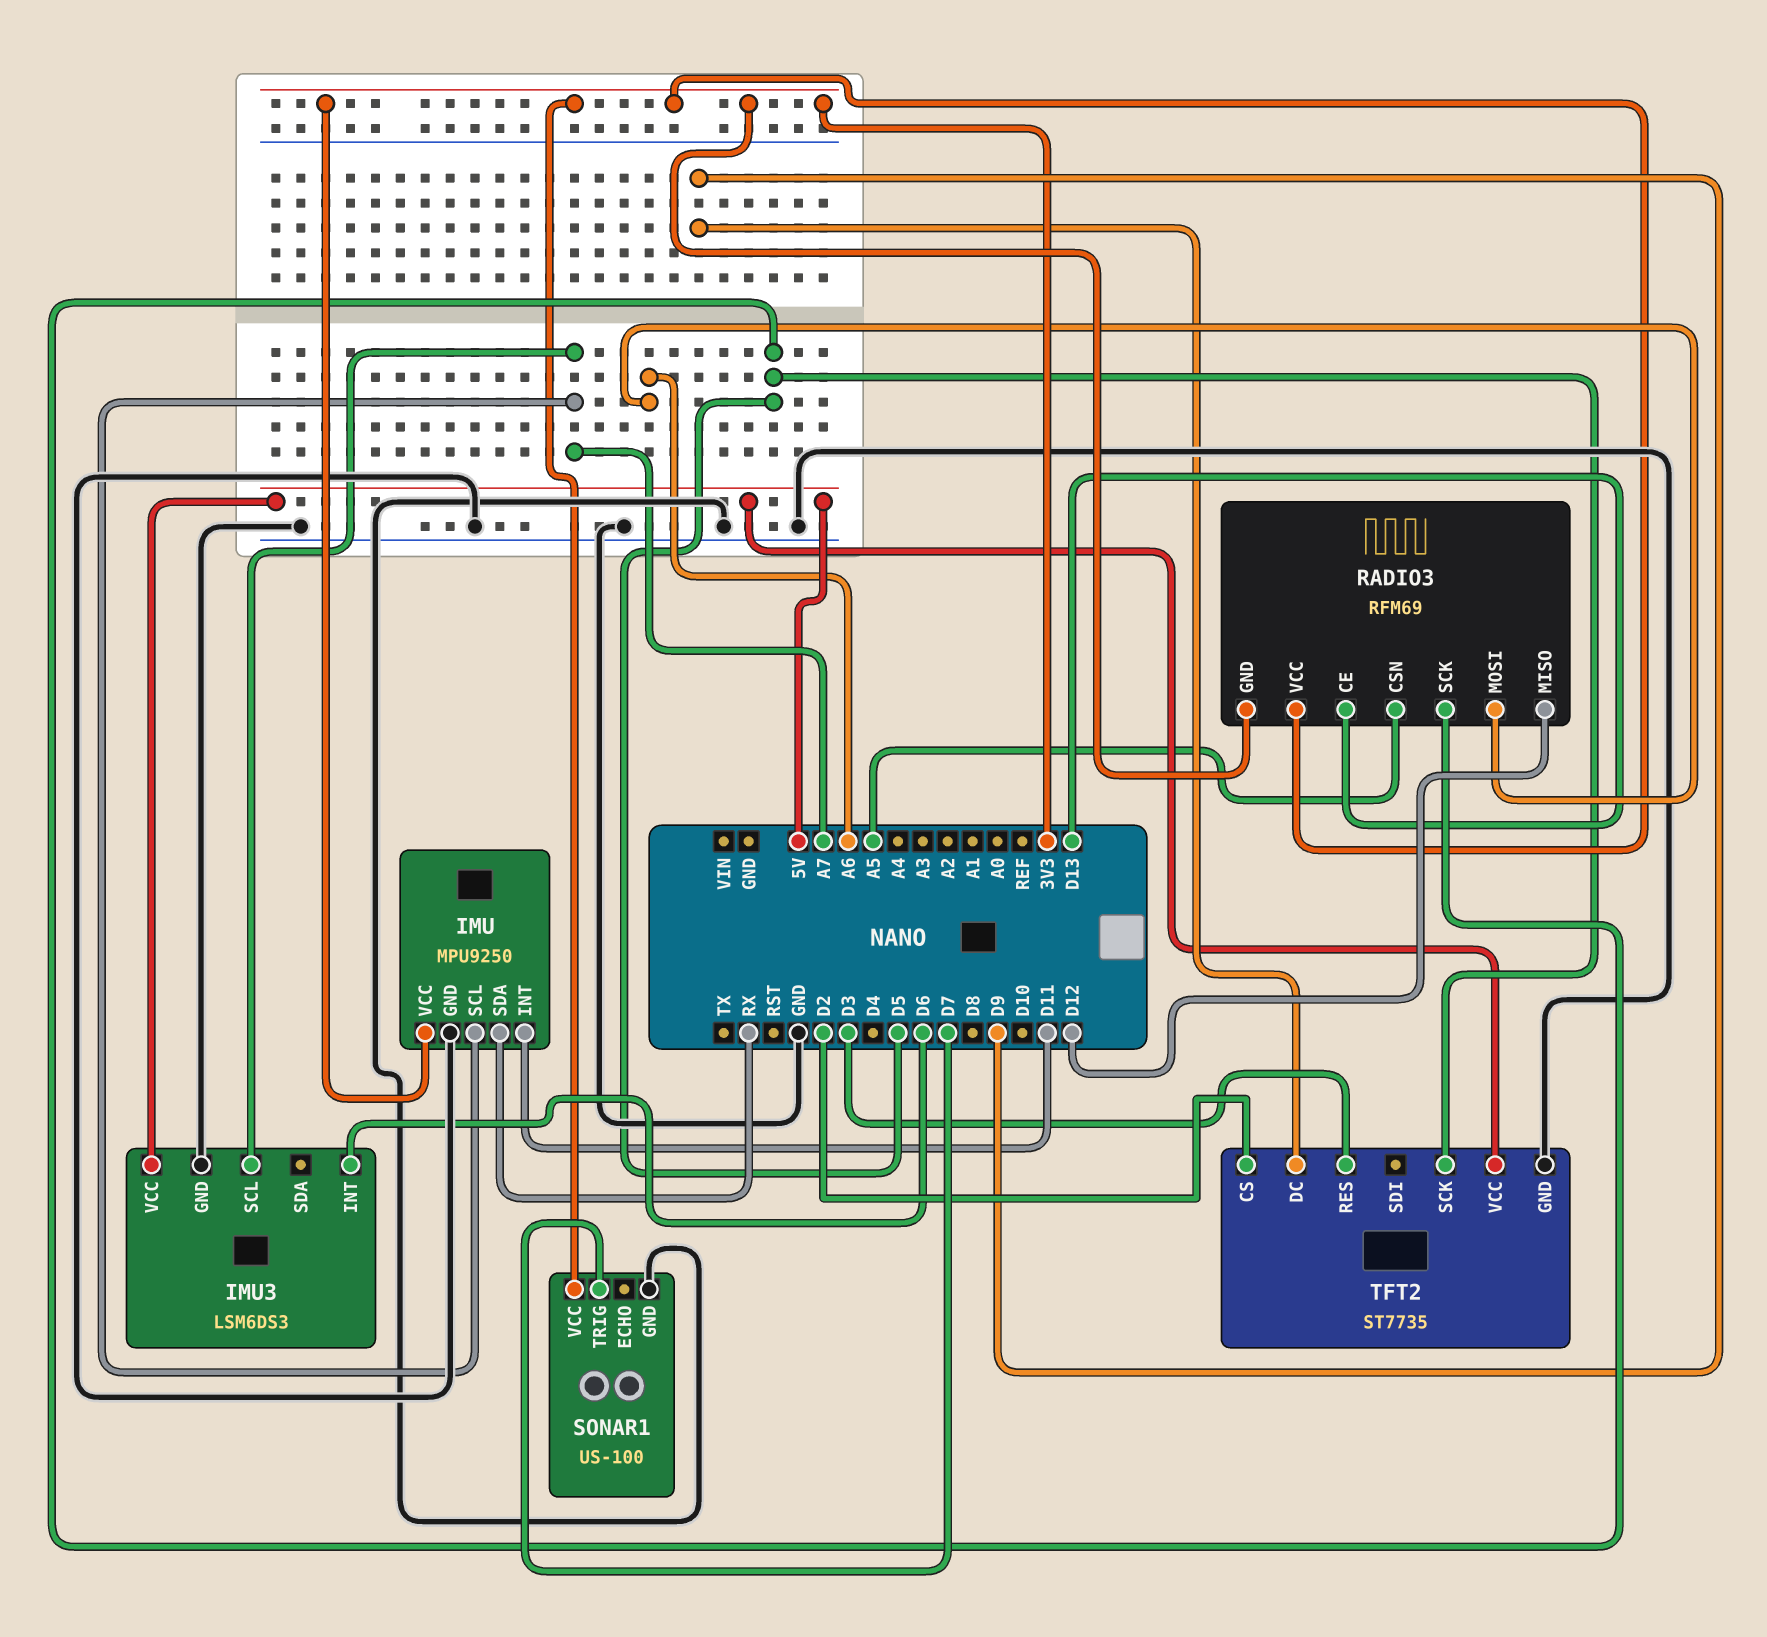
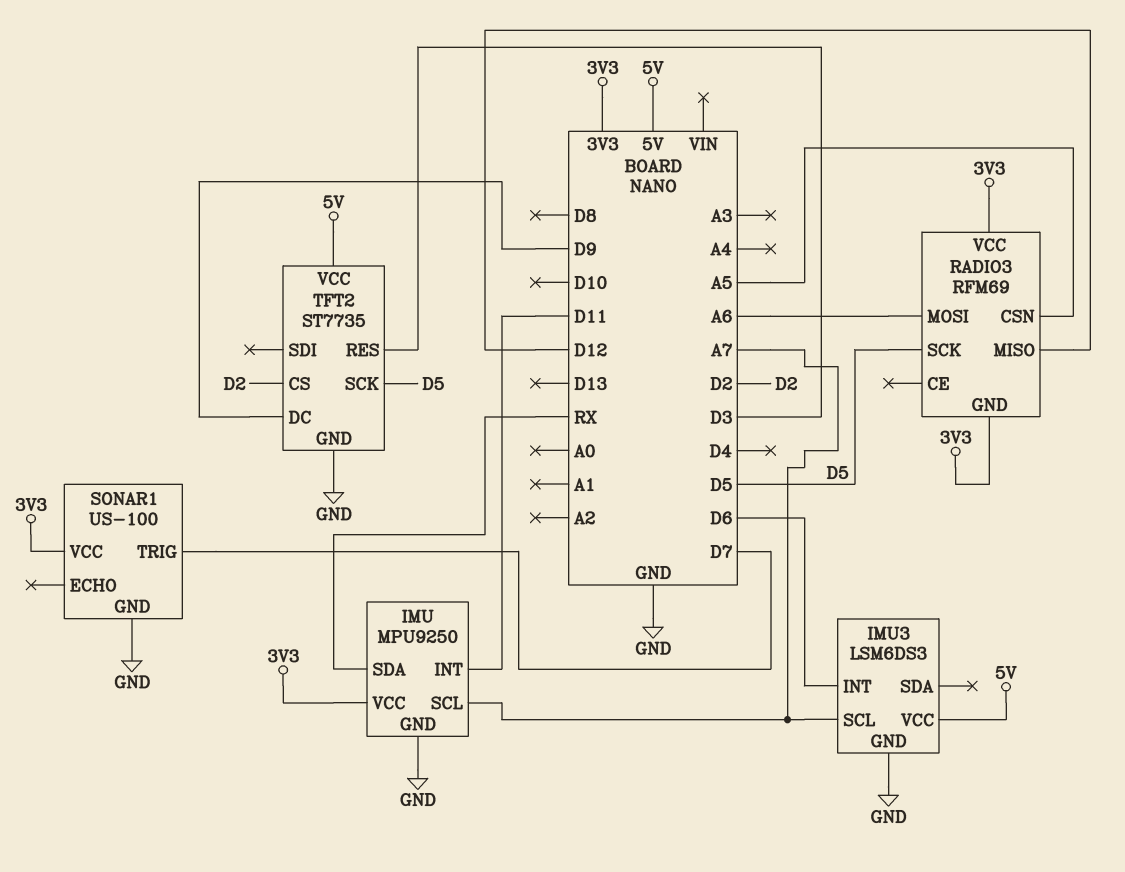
RADIO3 pin CE: D13 -> none

